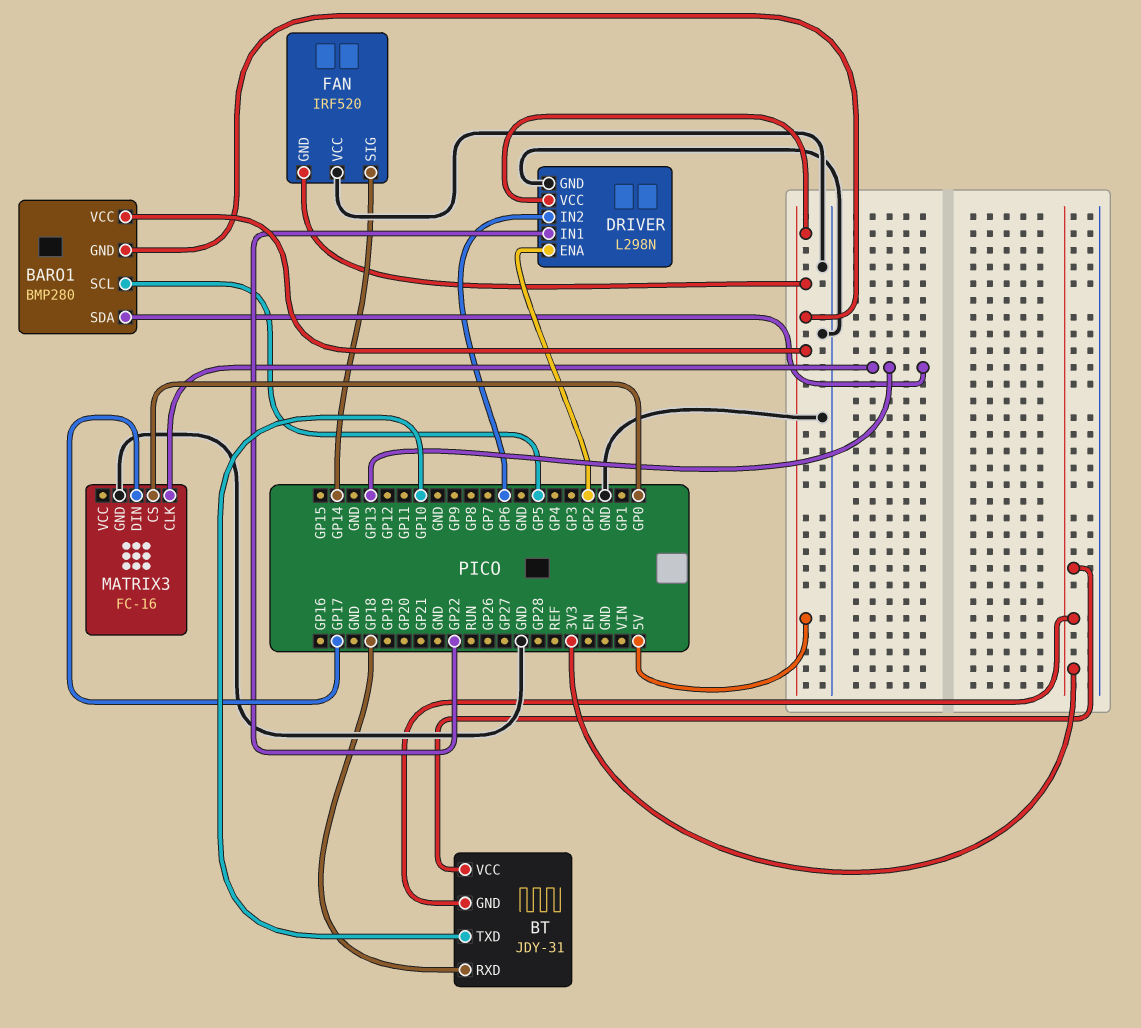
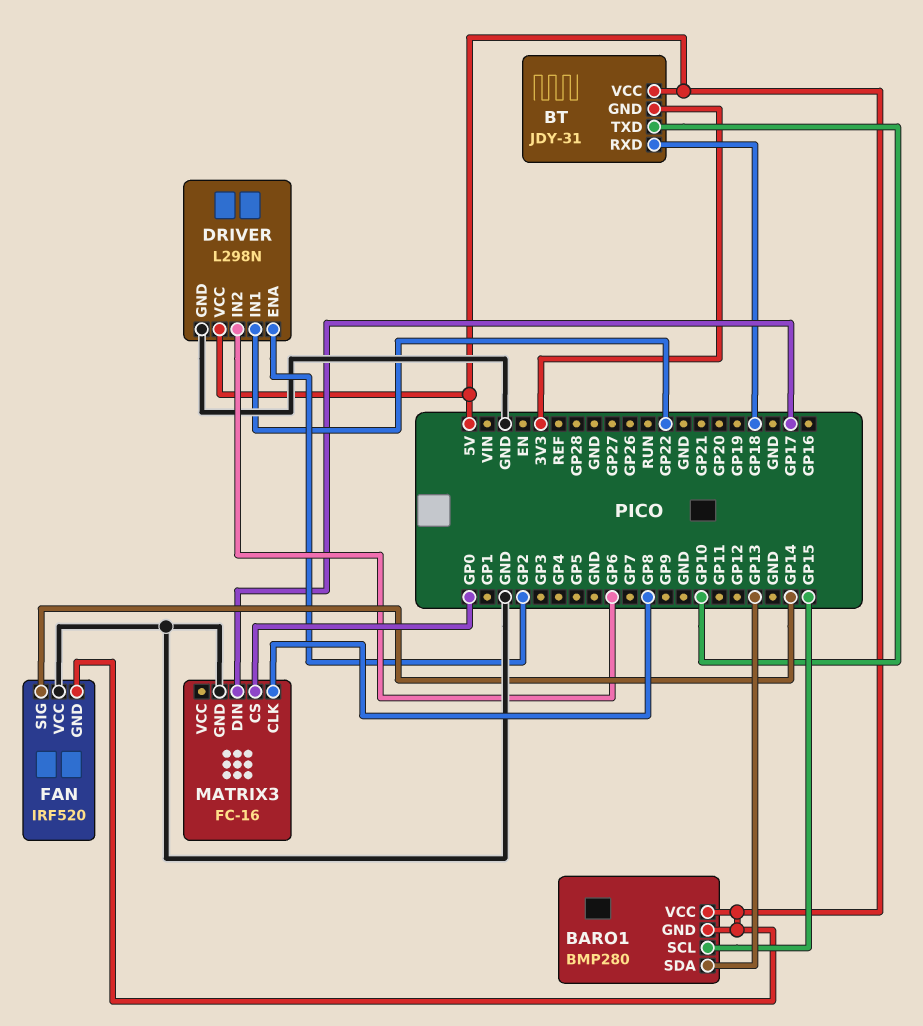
BARO1 pin SCL: GP5 -> GP15
BT pin VCC: 3V3 -> 5V
MATRIX3 pin CLK: GP13 -> GP8

